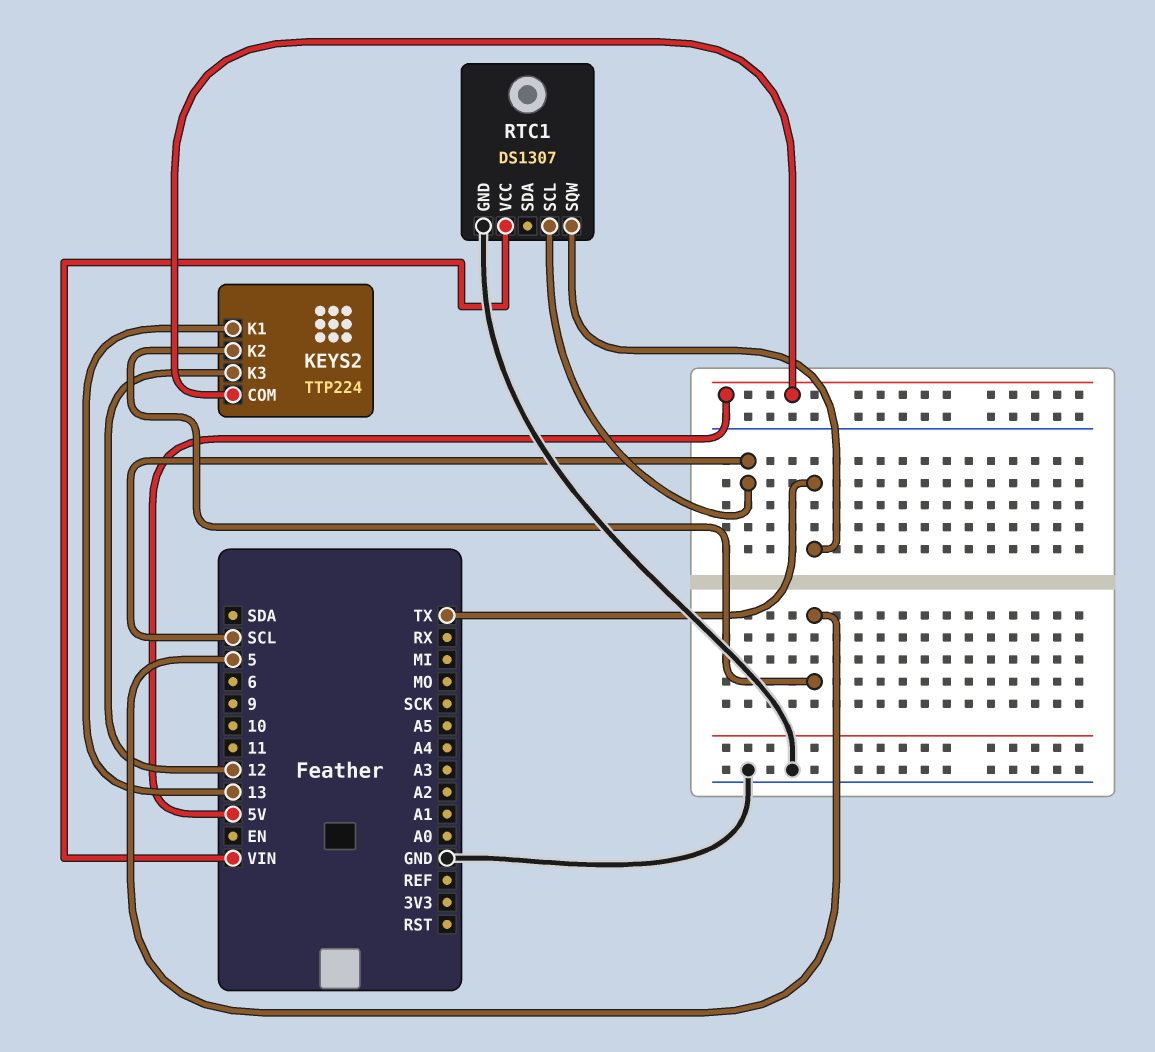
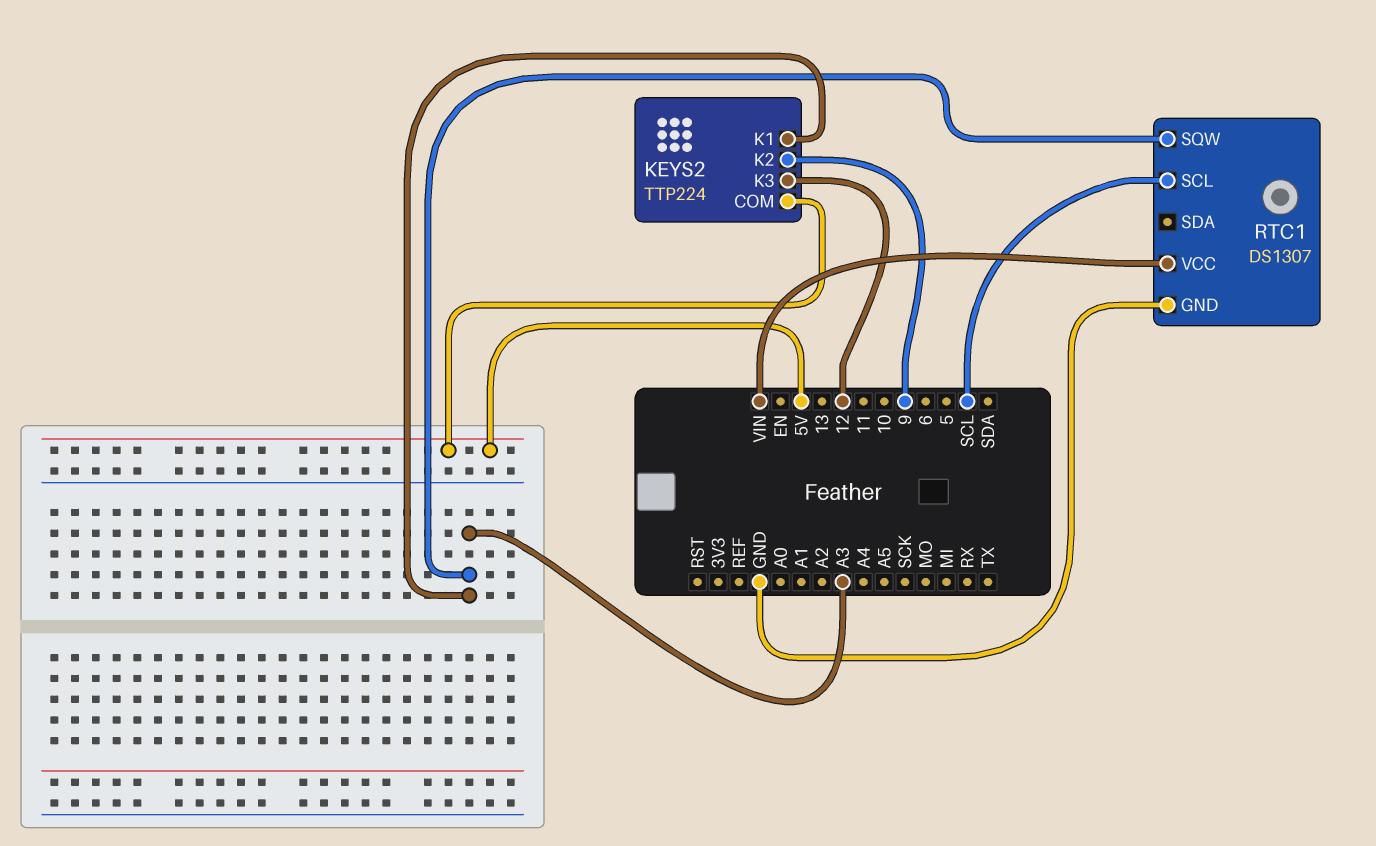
KEYS2 pin K1: 13 -> A3
KEYS2 pin K2: 5 -> 9
RTC1 pin SQW: TX -> A3

